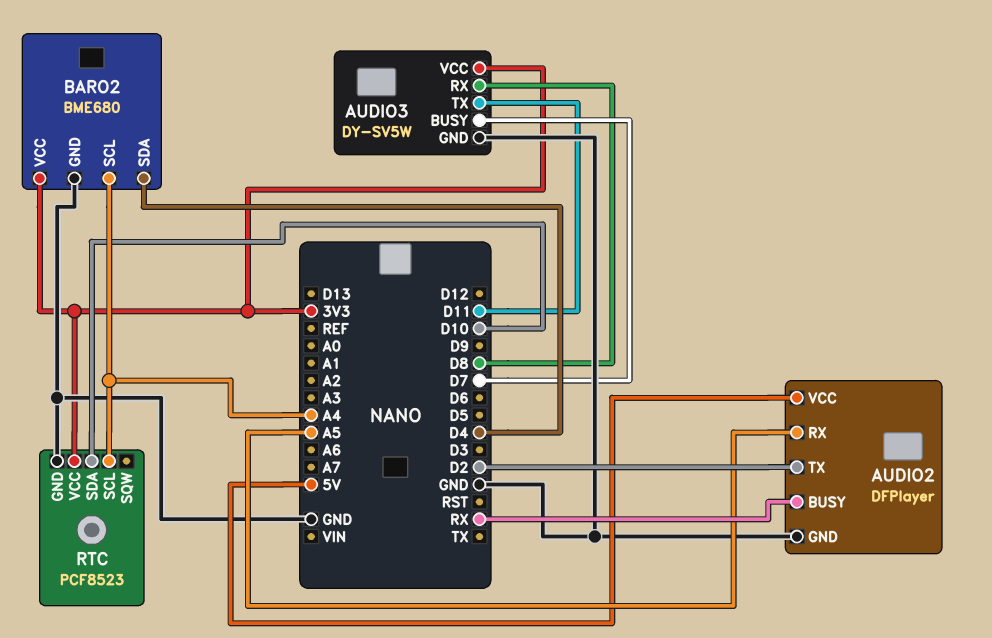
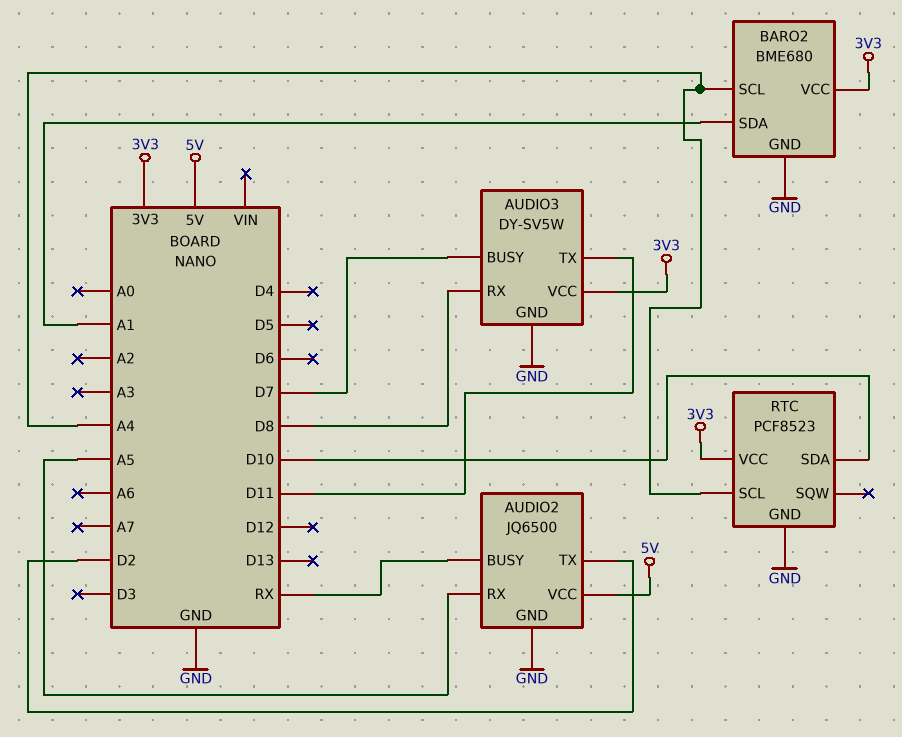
AUDIO2: DFPlayer -> JQ6500
BARO2 pin SDA: D4 -> A1

